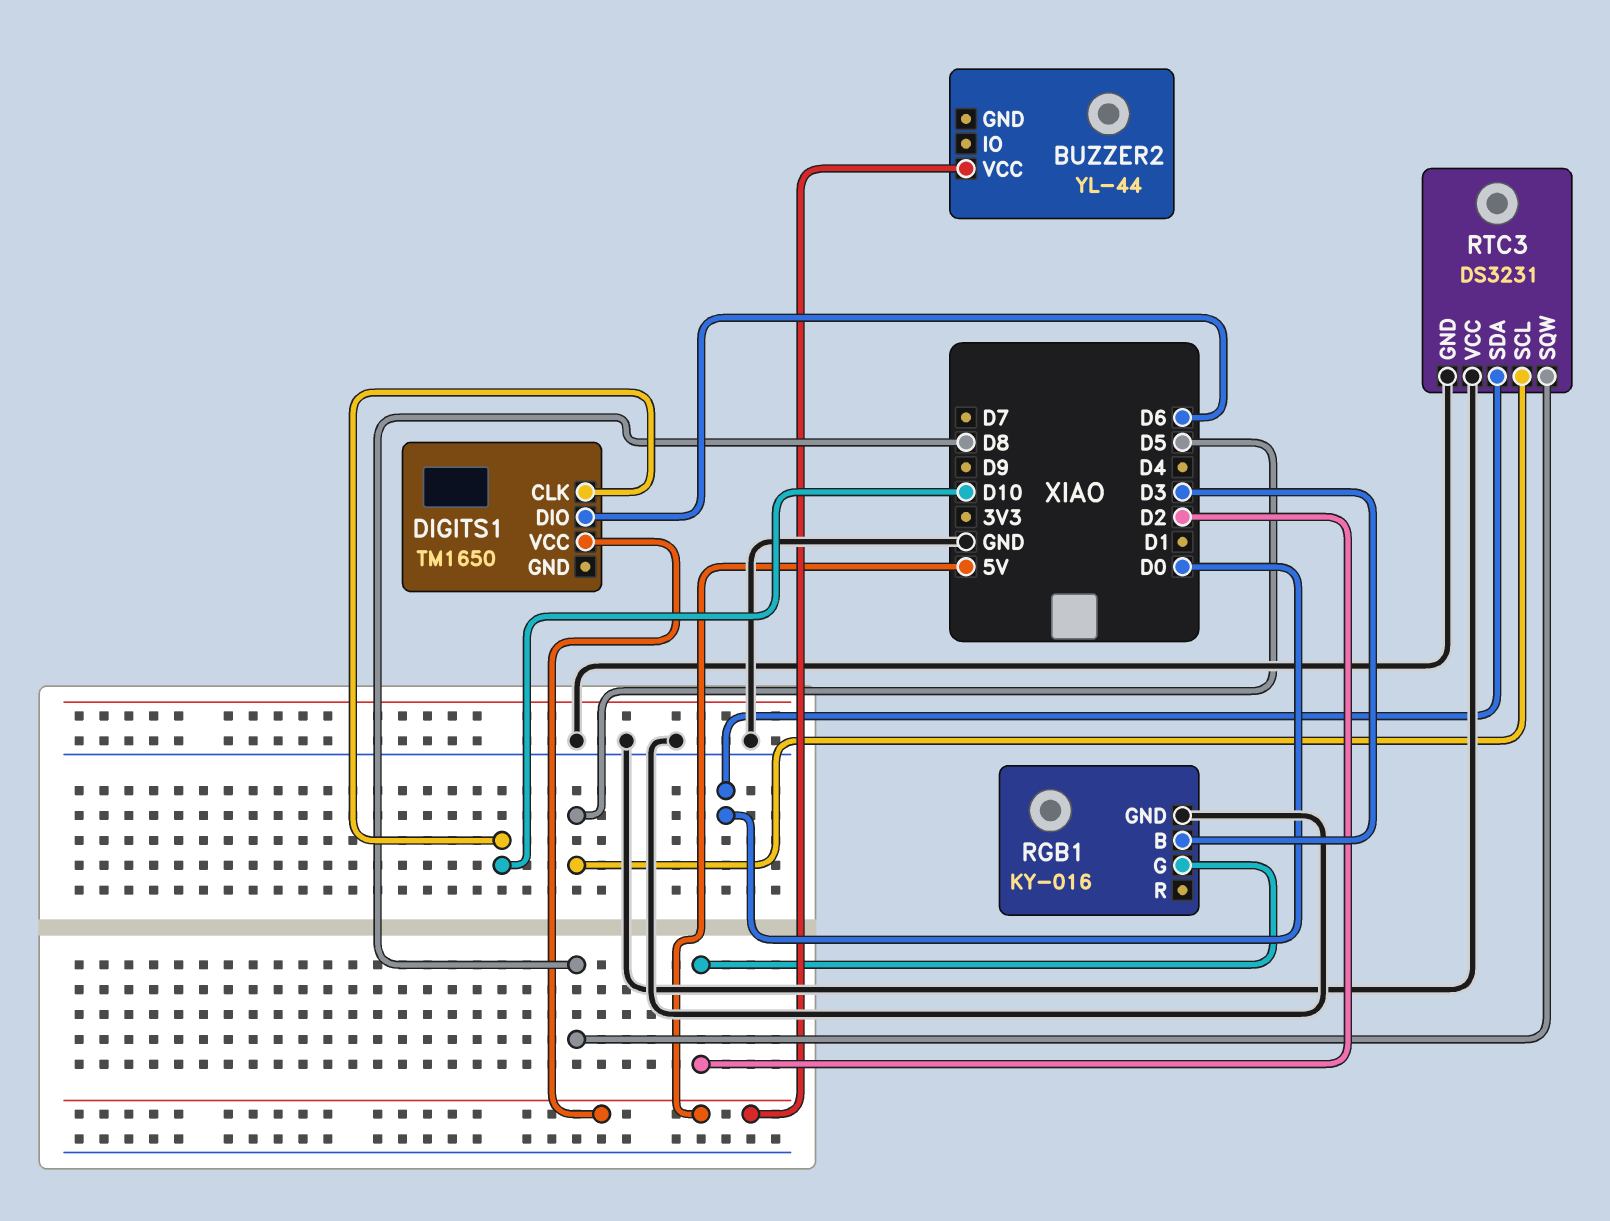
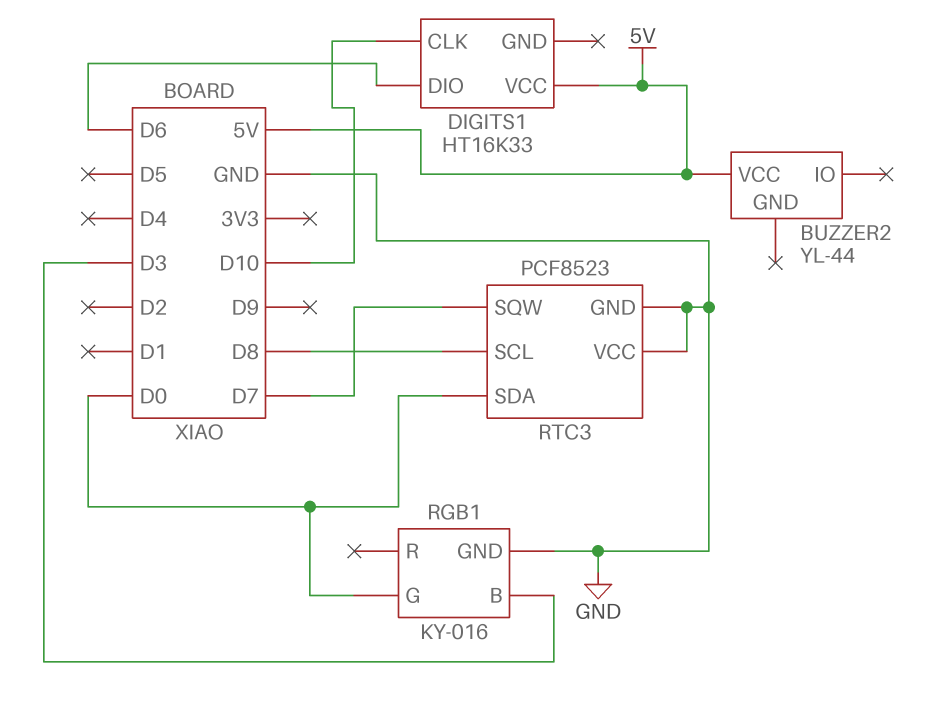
DIGITS1: TM1650 -> HT16K33
RGB1 pin G: D2 -> D0
RTC3: DS3231 -> PCF8523
RTC3 pin SCL: D5 -> D8
RTC3 pin SQW: D8 -> D7

